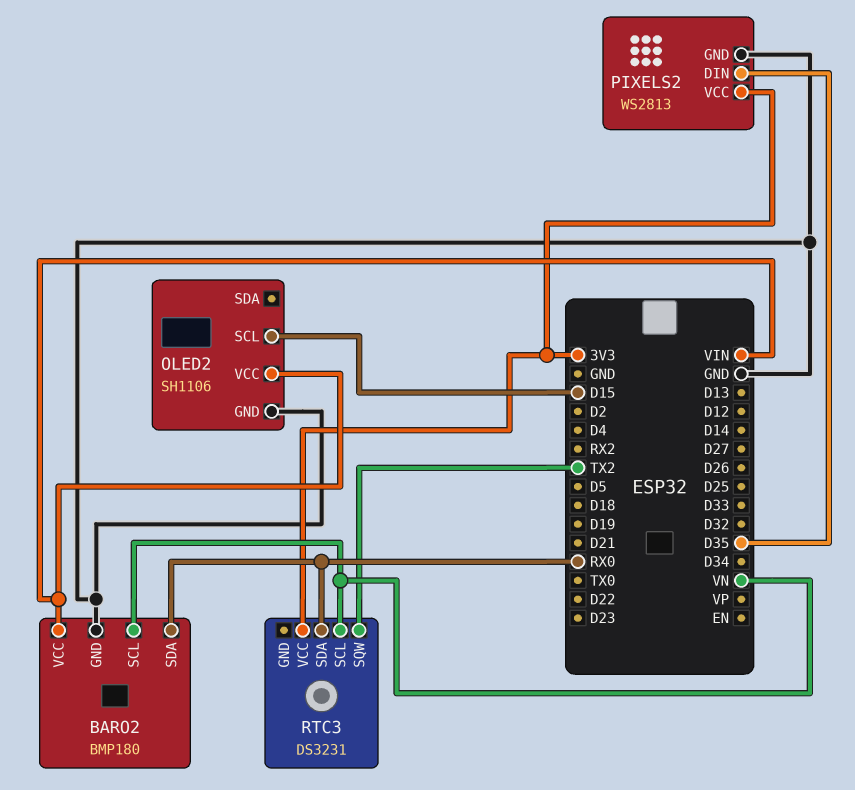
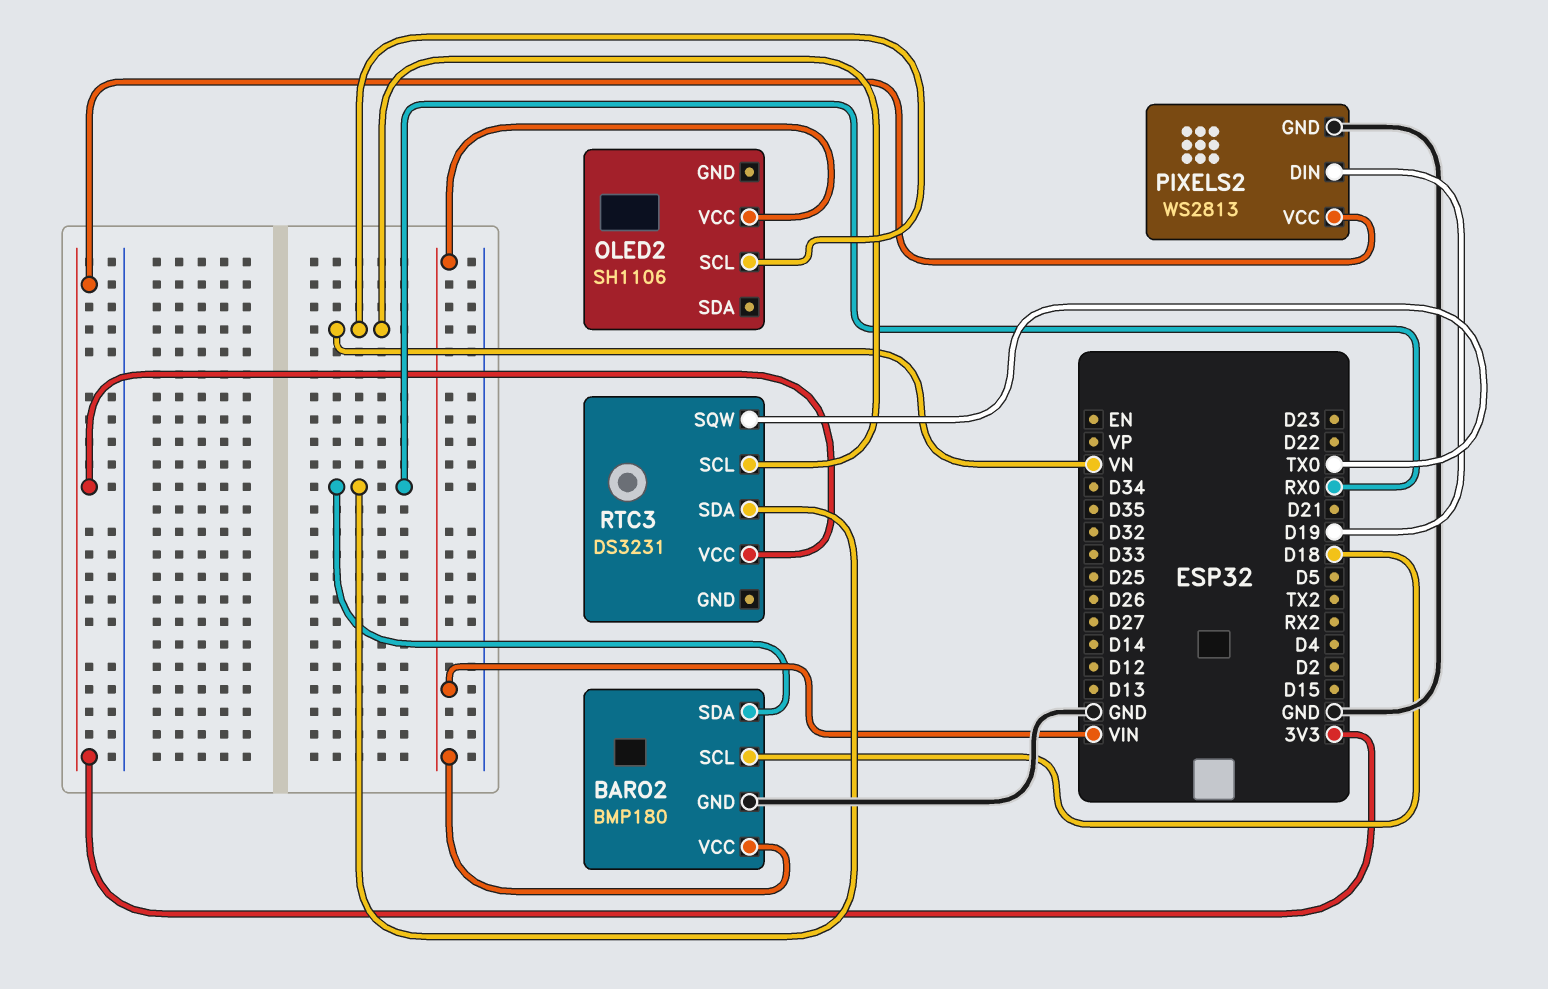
BARO2 pin SCL: VN -> D18
OLED2 pin GND: GND -> none
OLED2 pin SCL: D15 -> VN
PIXELS2 pin DIN: D35 -> D19
RTC3 pin SQW: TX2 -> TX0

